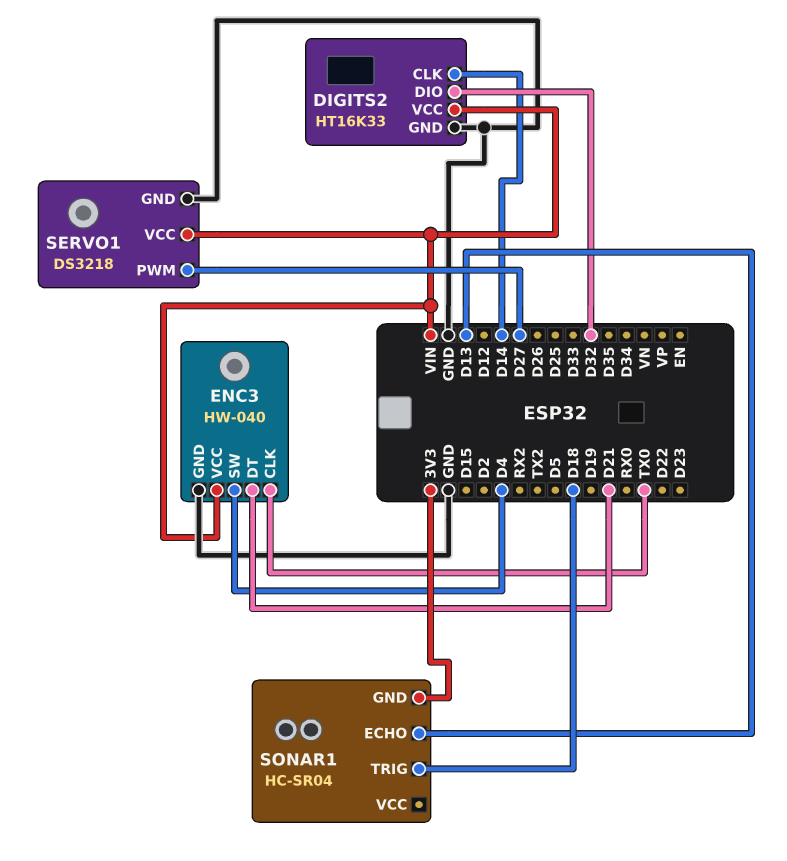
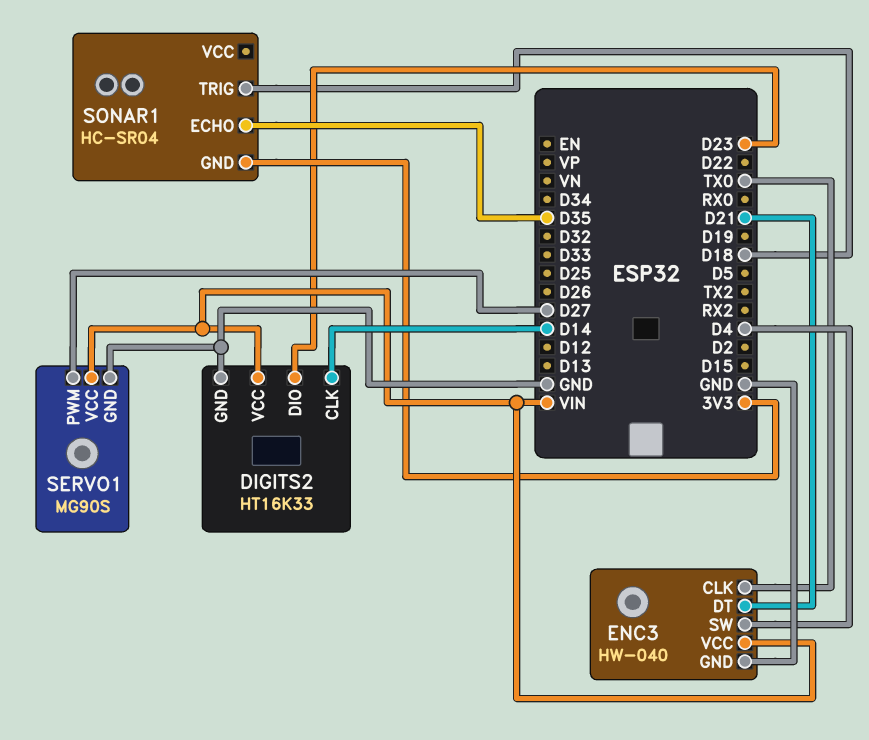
DIGITS2 pin DIO: D32 -> D23
SERVO1: DS3218 -> MG90S
SONAR1 pin ECHO: D13 -> D35

